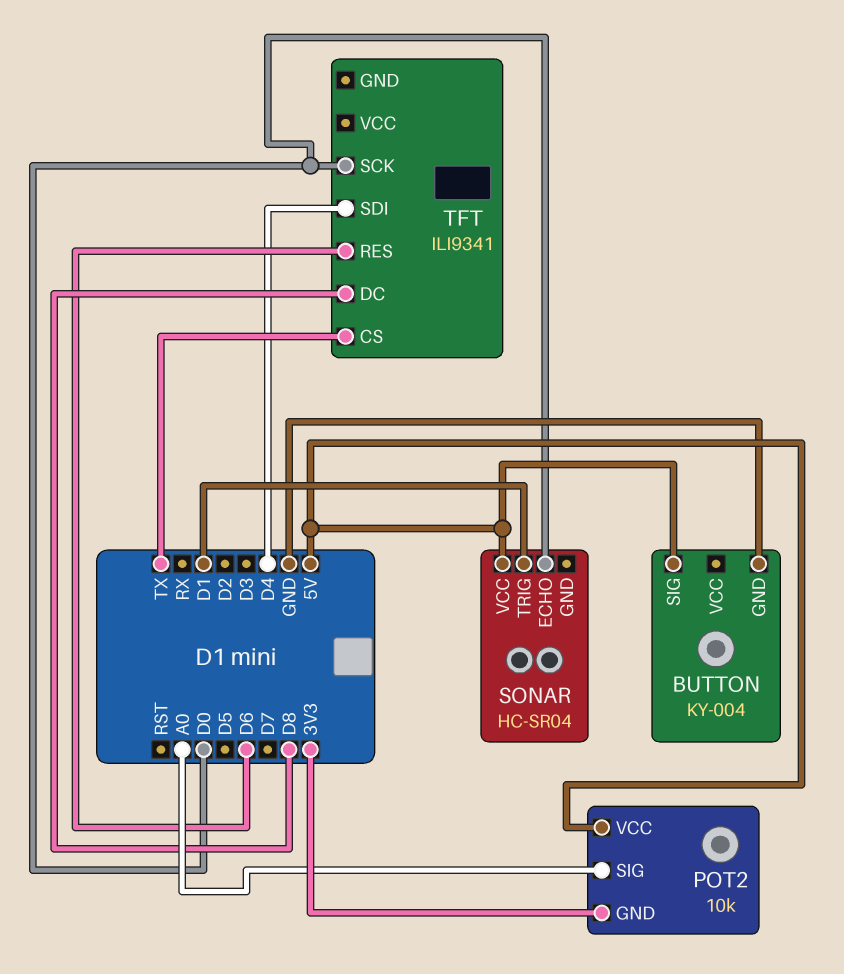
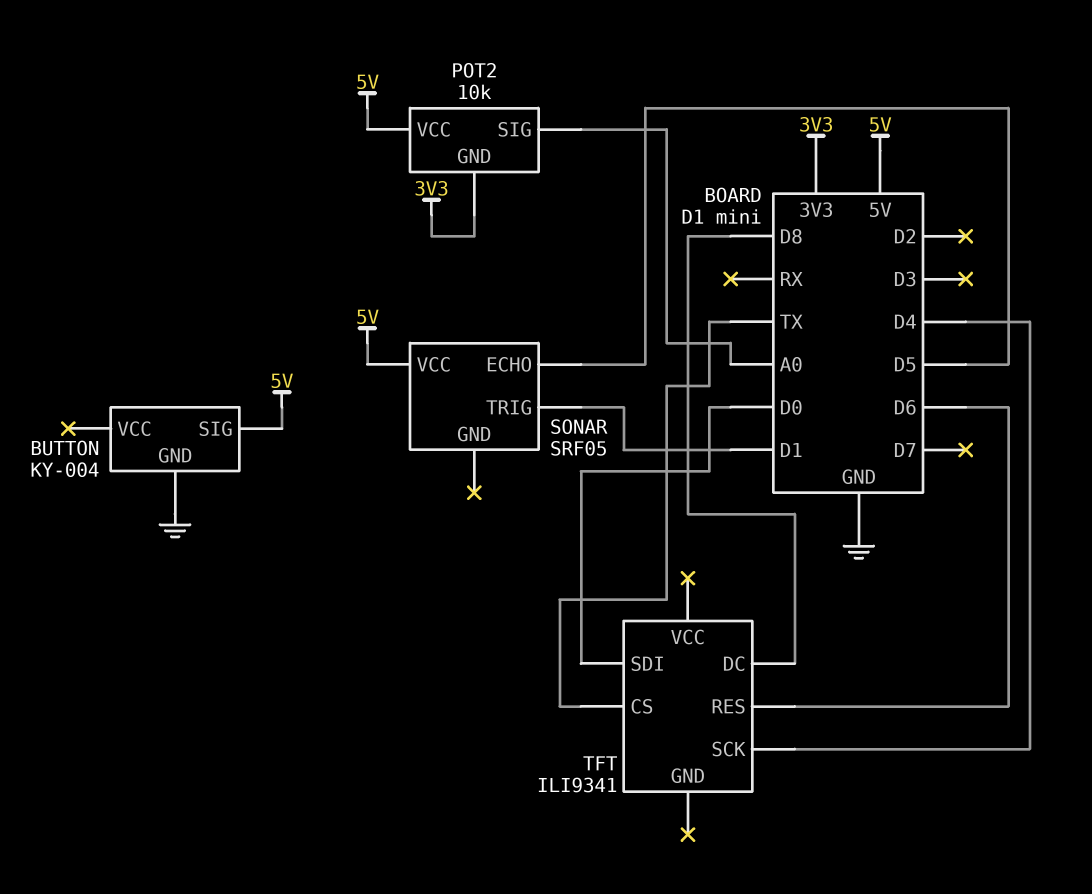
SONAR: HC-SR04 -> SRF05
SONAR pin ECHO: D0 -> D5
TFT pin SCK: D0 -> D4
TFT pin SDI: D4 -> D0

